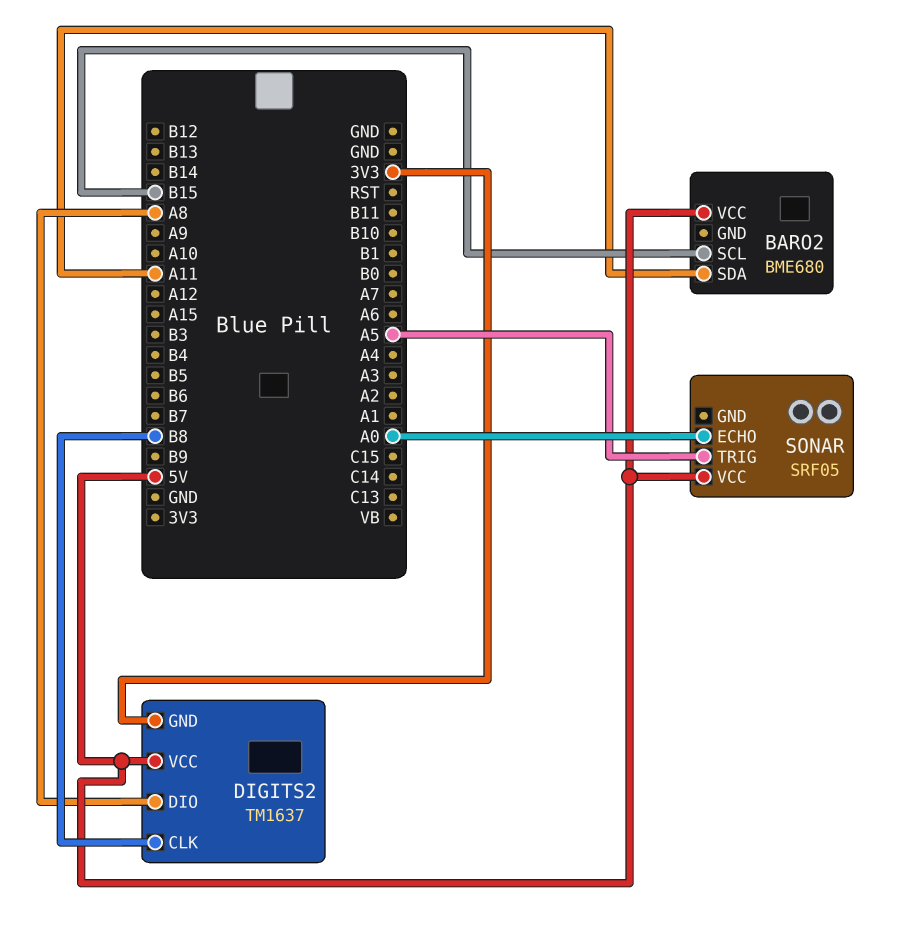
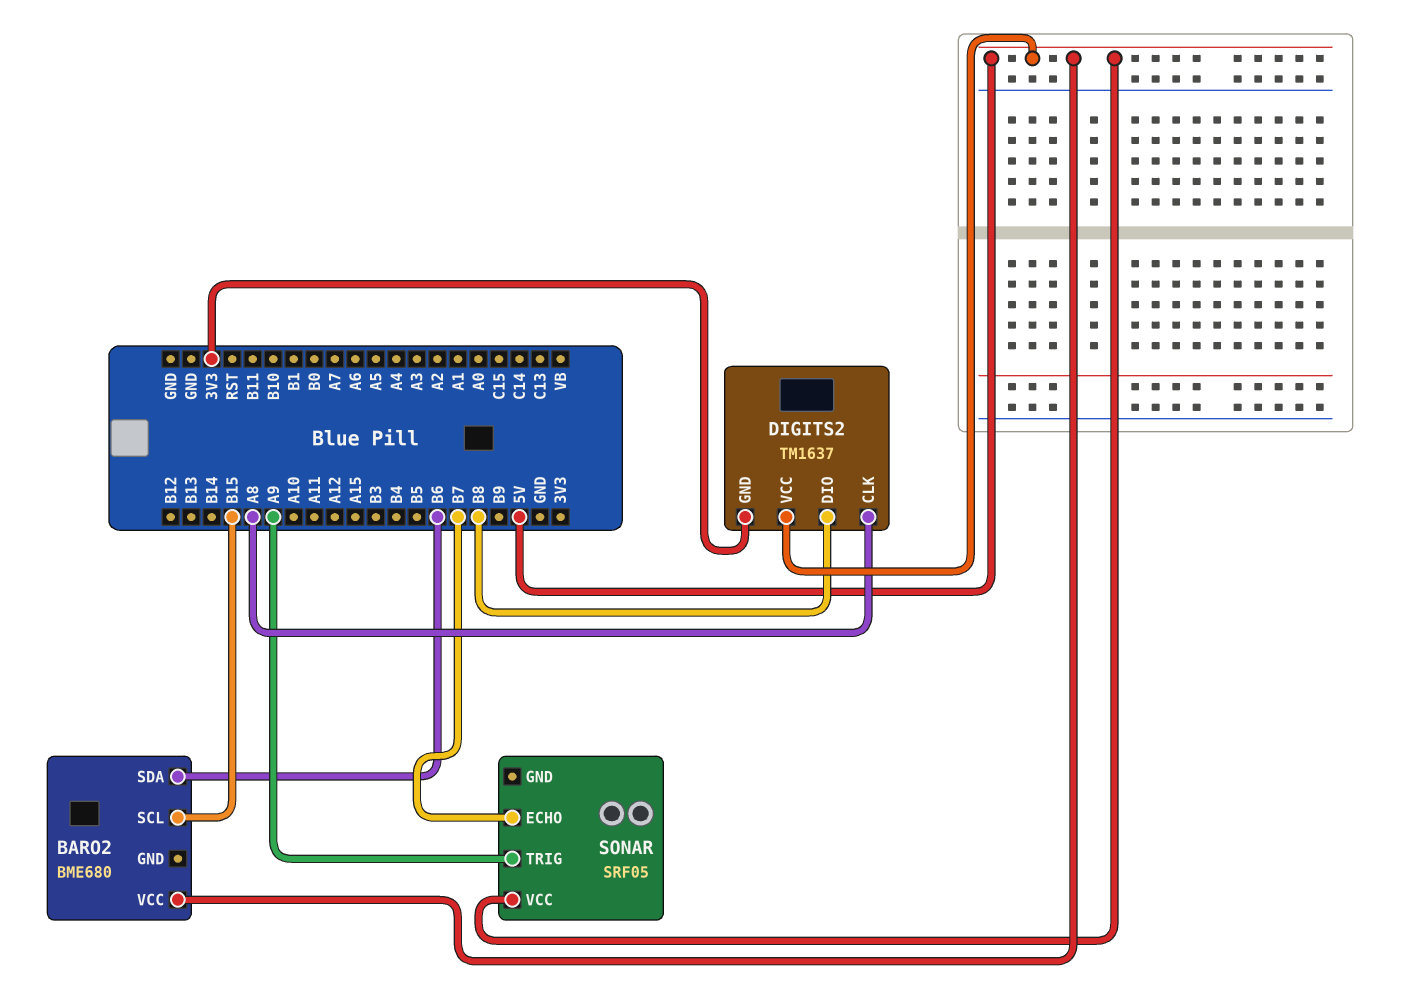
BARO2 pin SDA: A11 -> B6
DIGITS2 pin CLK: B8 -> A8
DIGITS2 pin DIO: A8 -> B8
SONAR pin ECHO: A0 -> B7
SONAR pin TRIG: A5 -> A9

